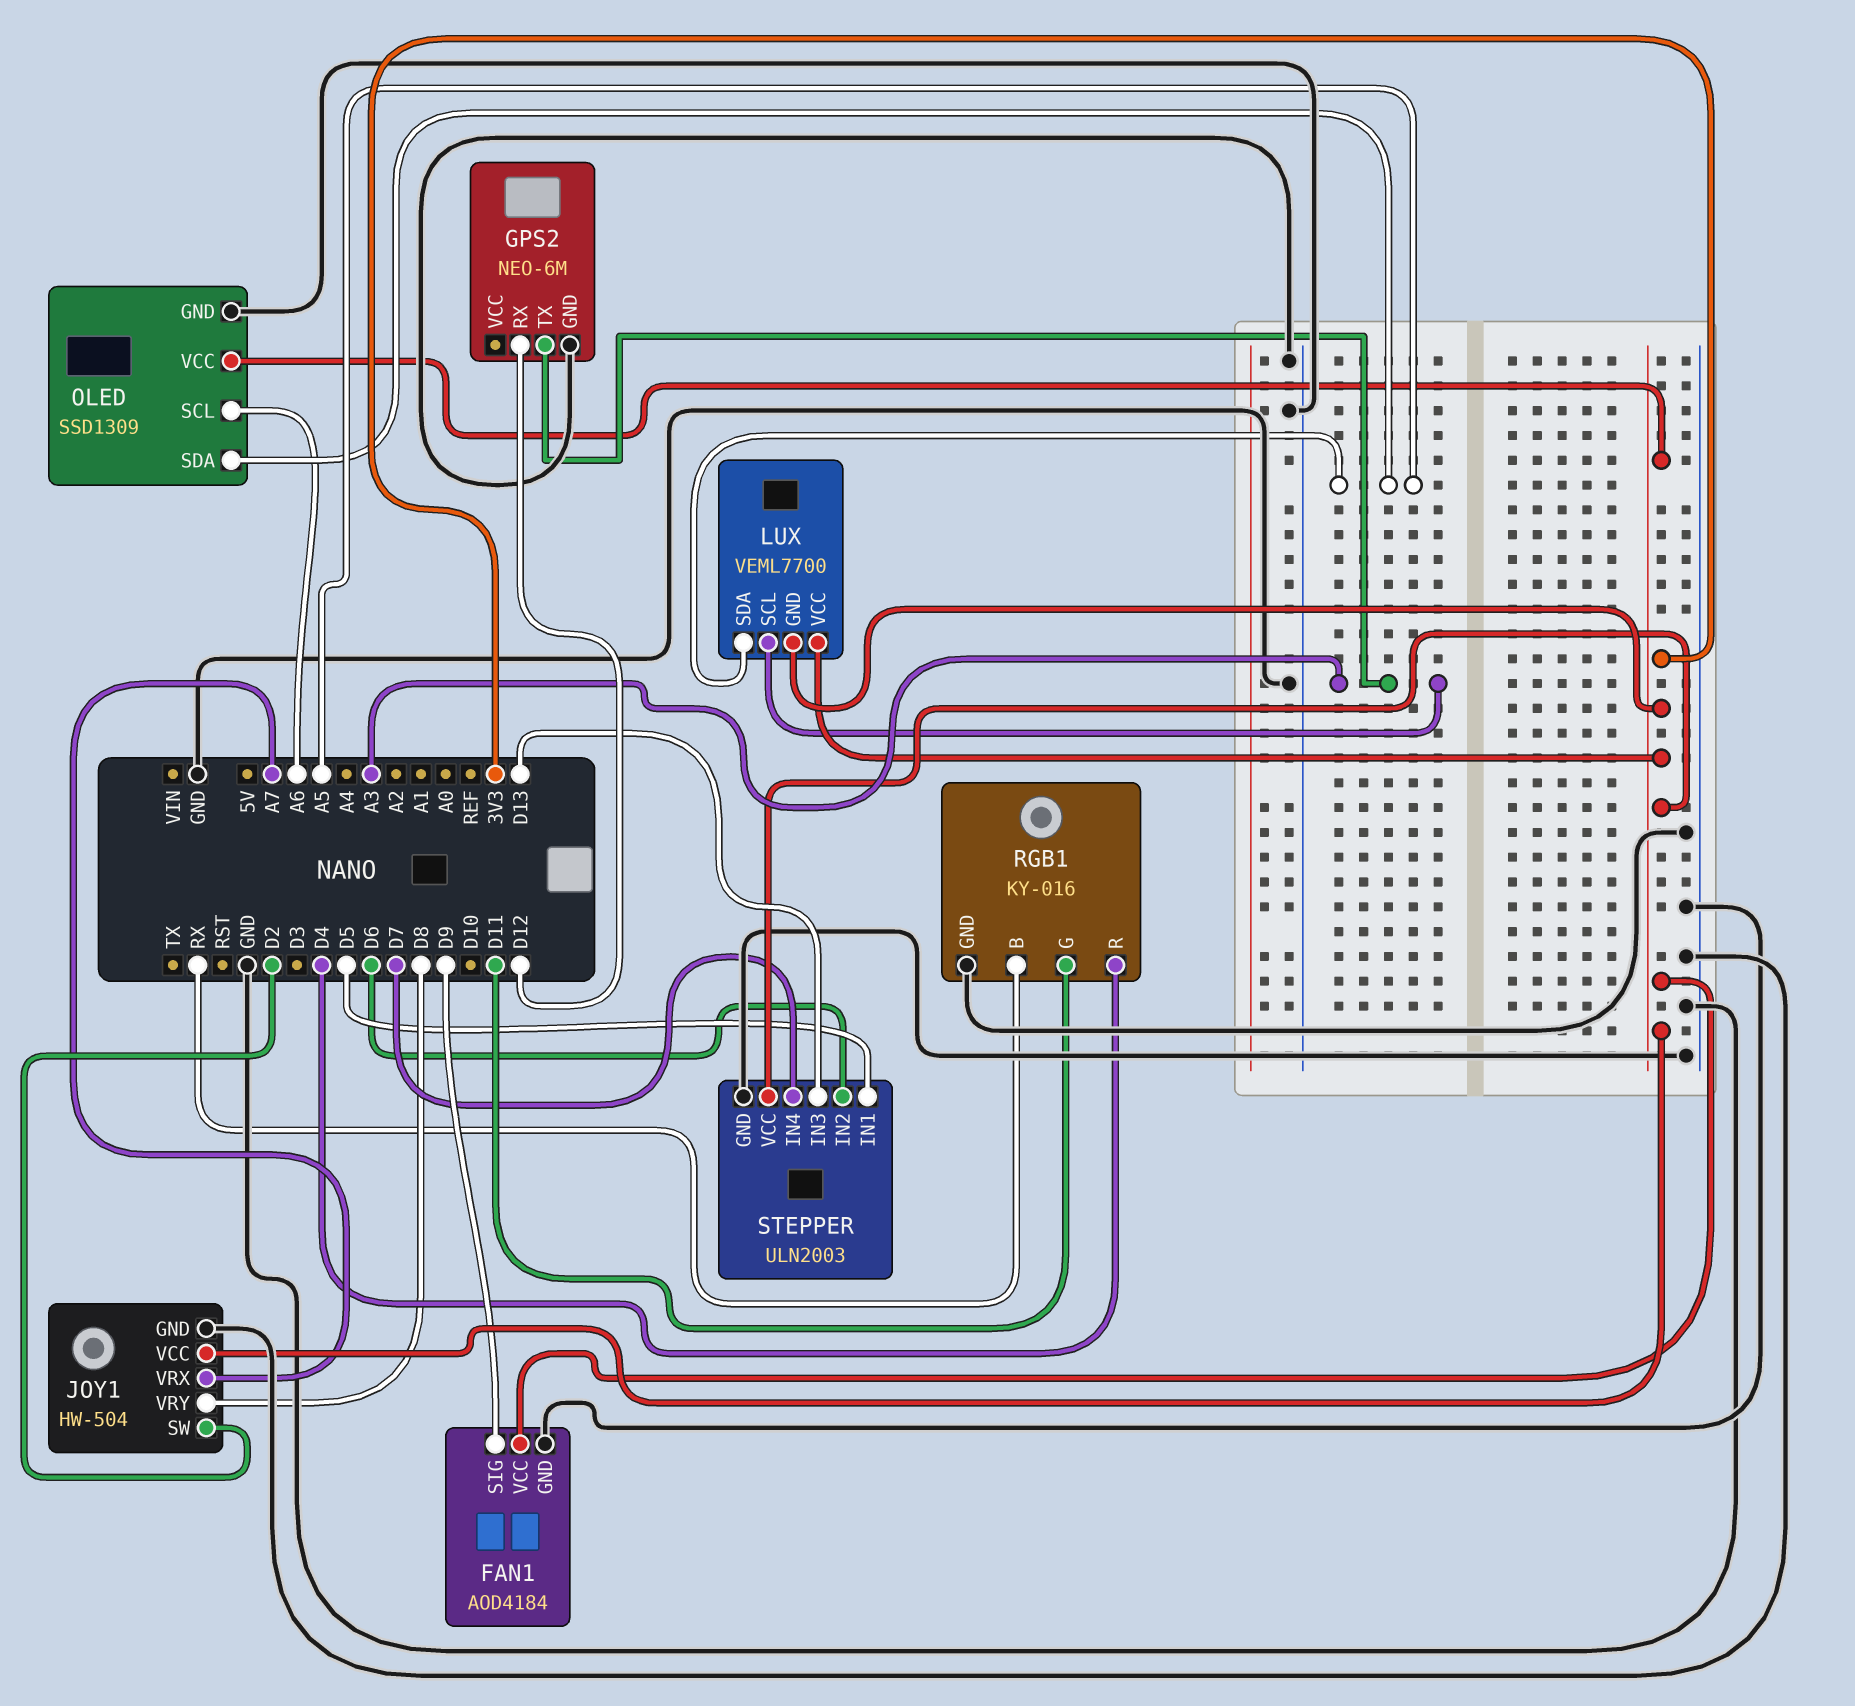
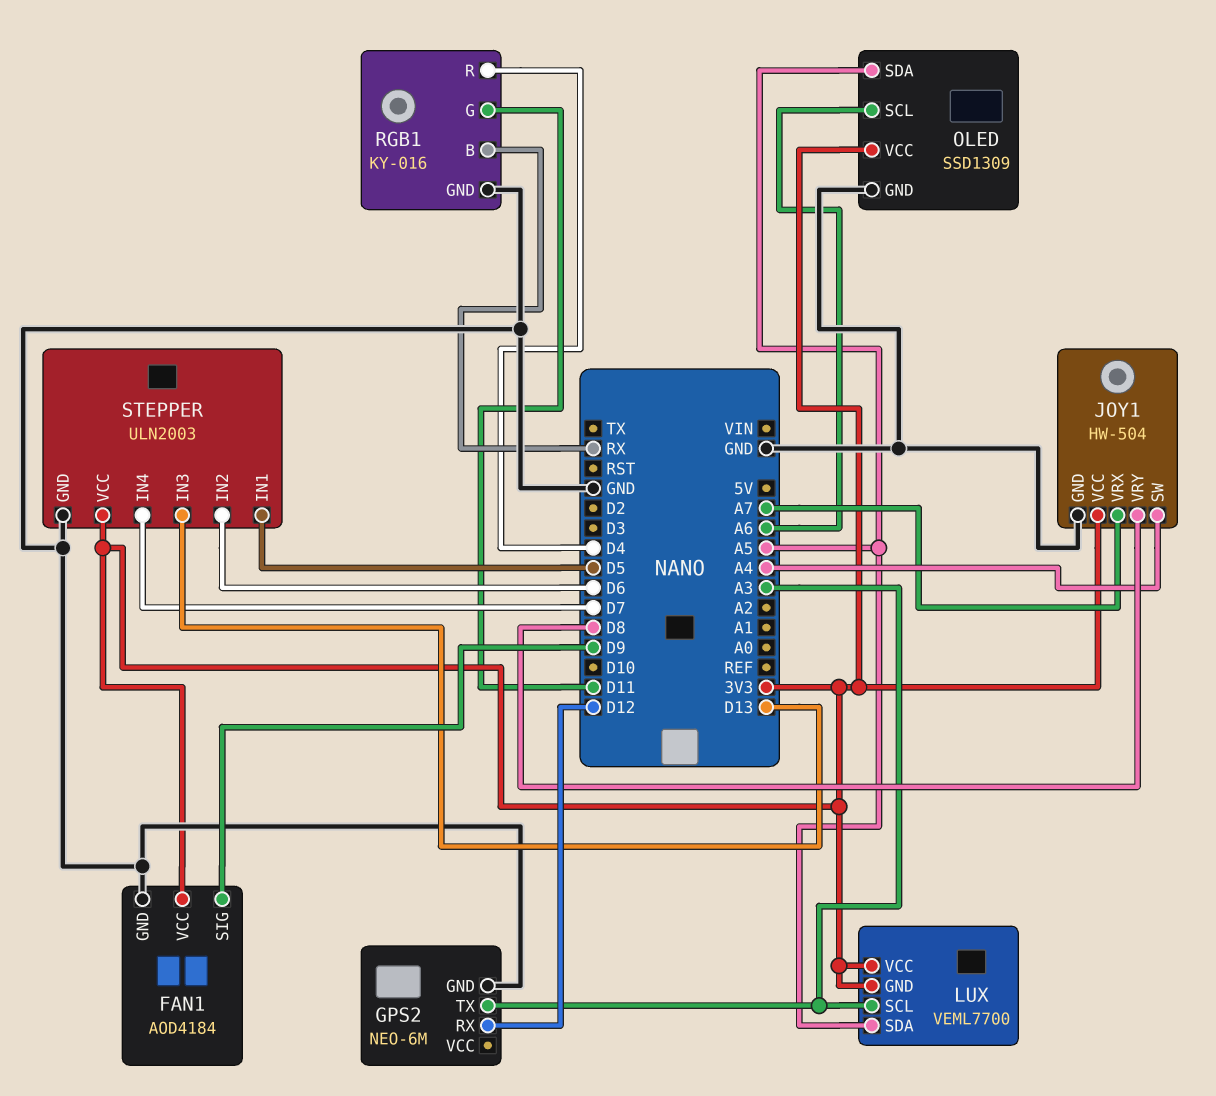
JOY1 pin SW: D2 -> A4

